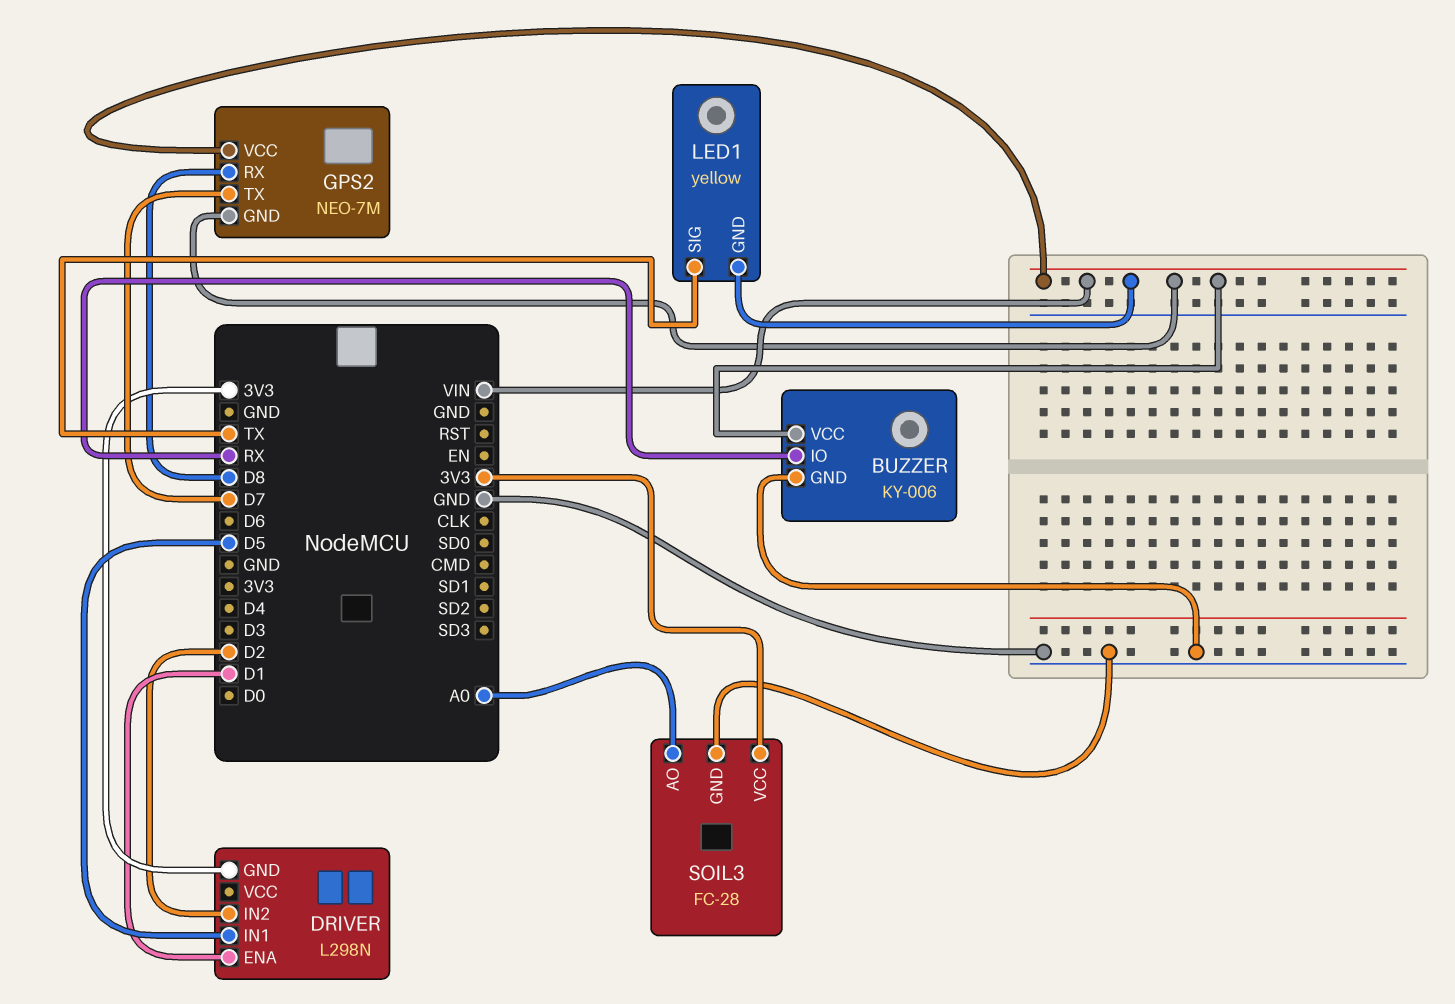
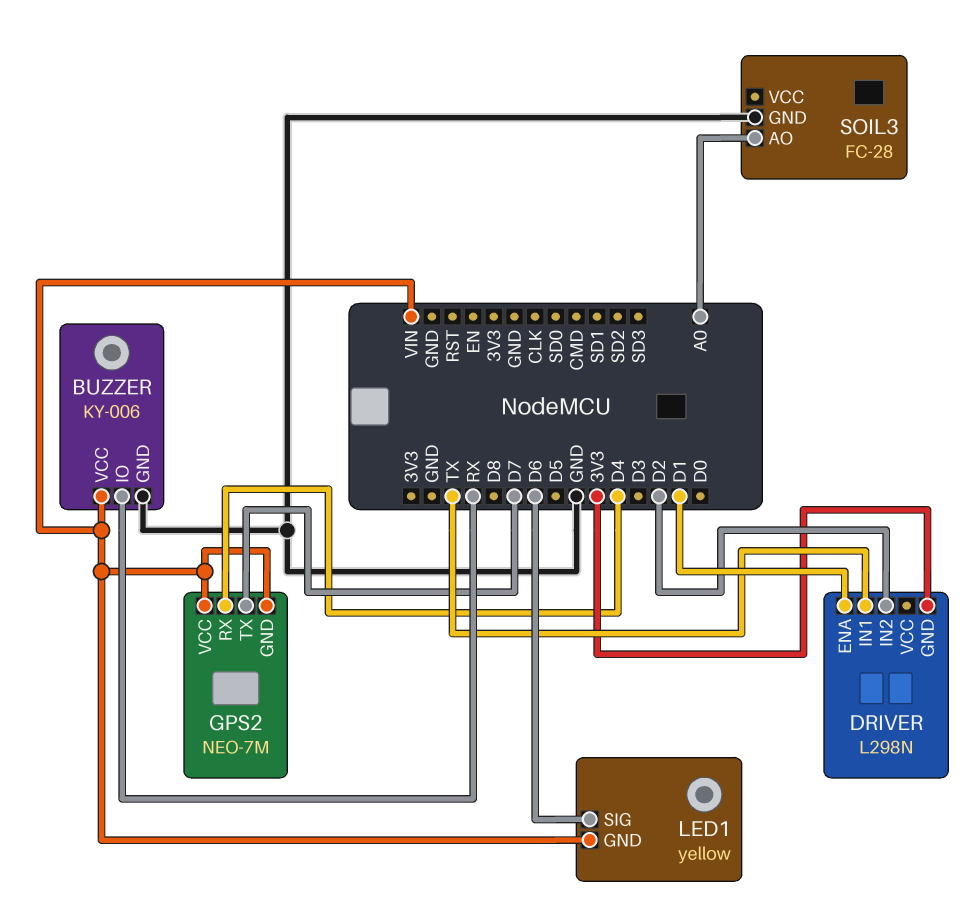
DRIVER pin IN1: D5 -> TX
GPS2 pin RX: D8 -> D4
LED1 pin SIG: TX -> D6
SOIL3 pin VCC: 3V3 -> none

